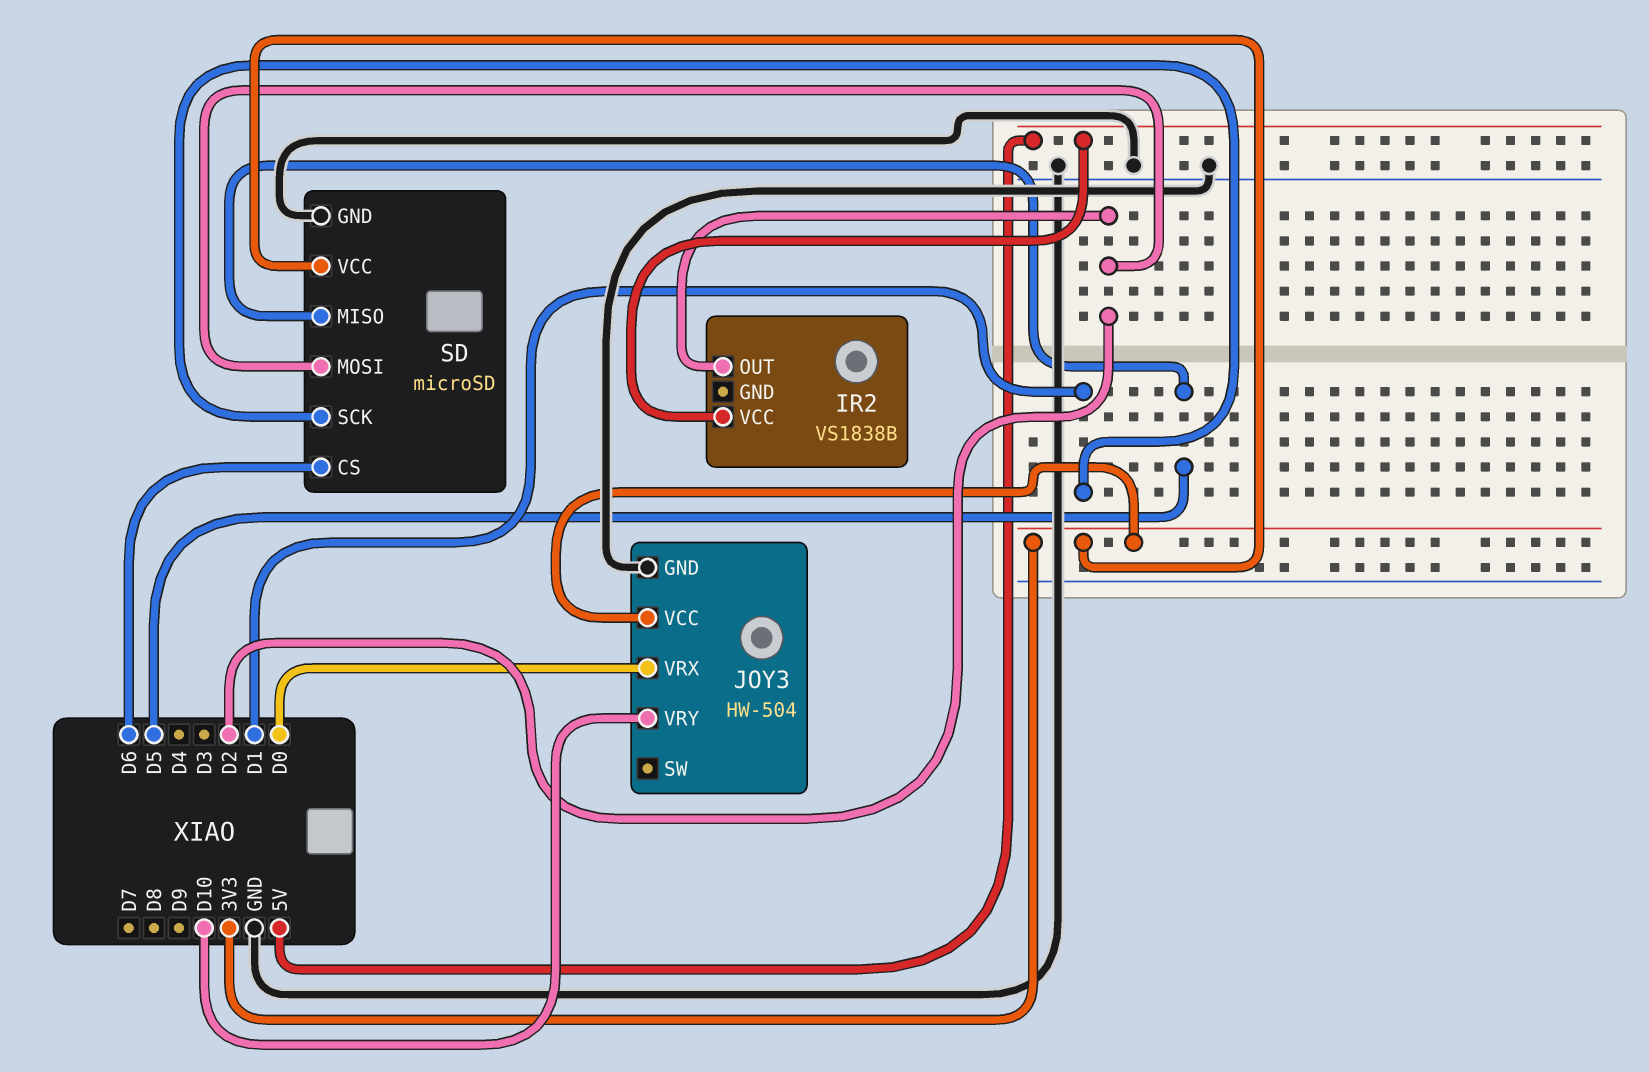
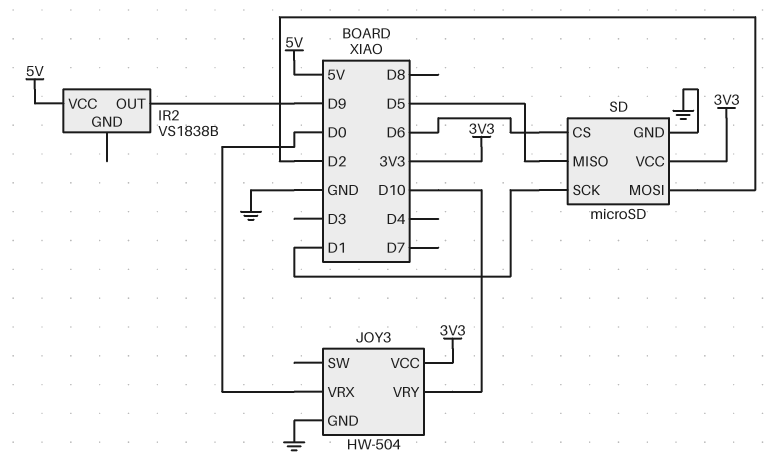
IR2 pin OUT: D2 -> D9

